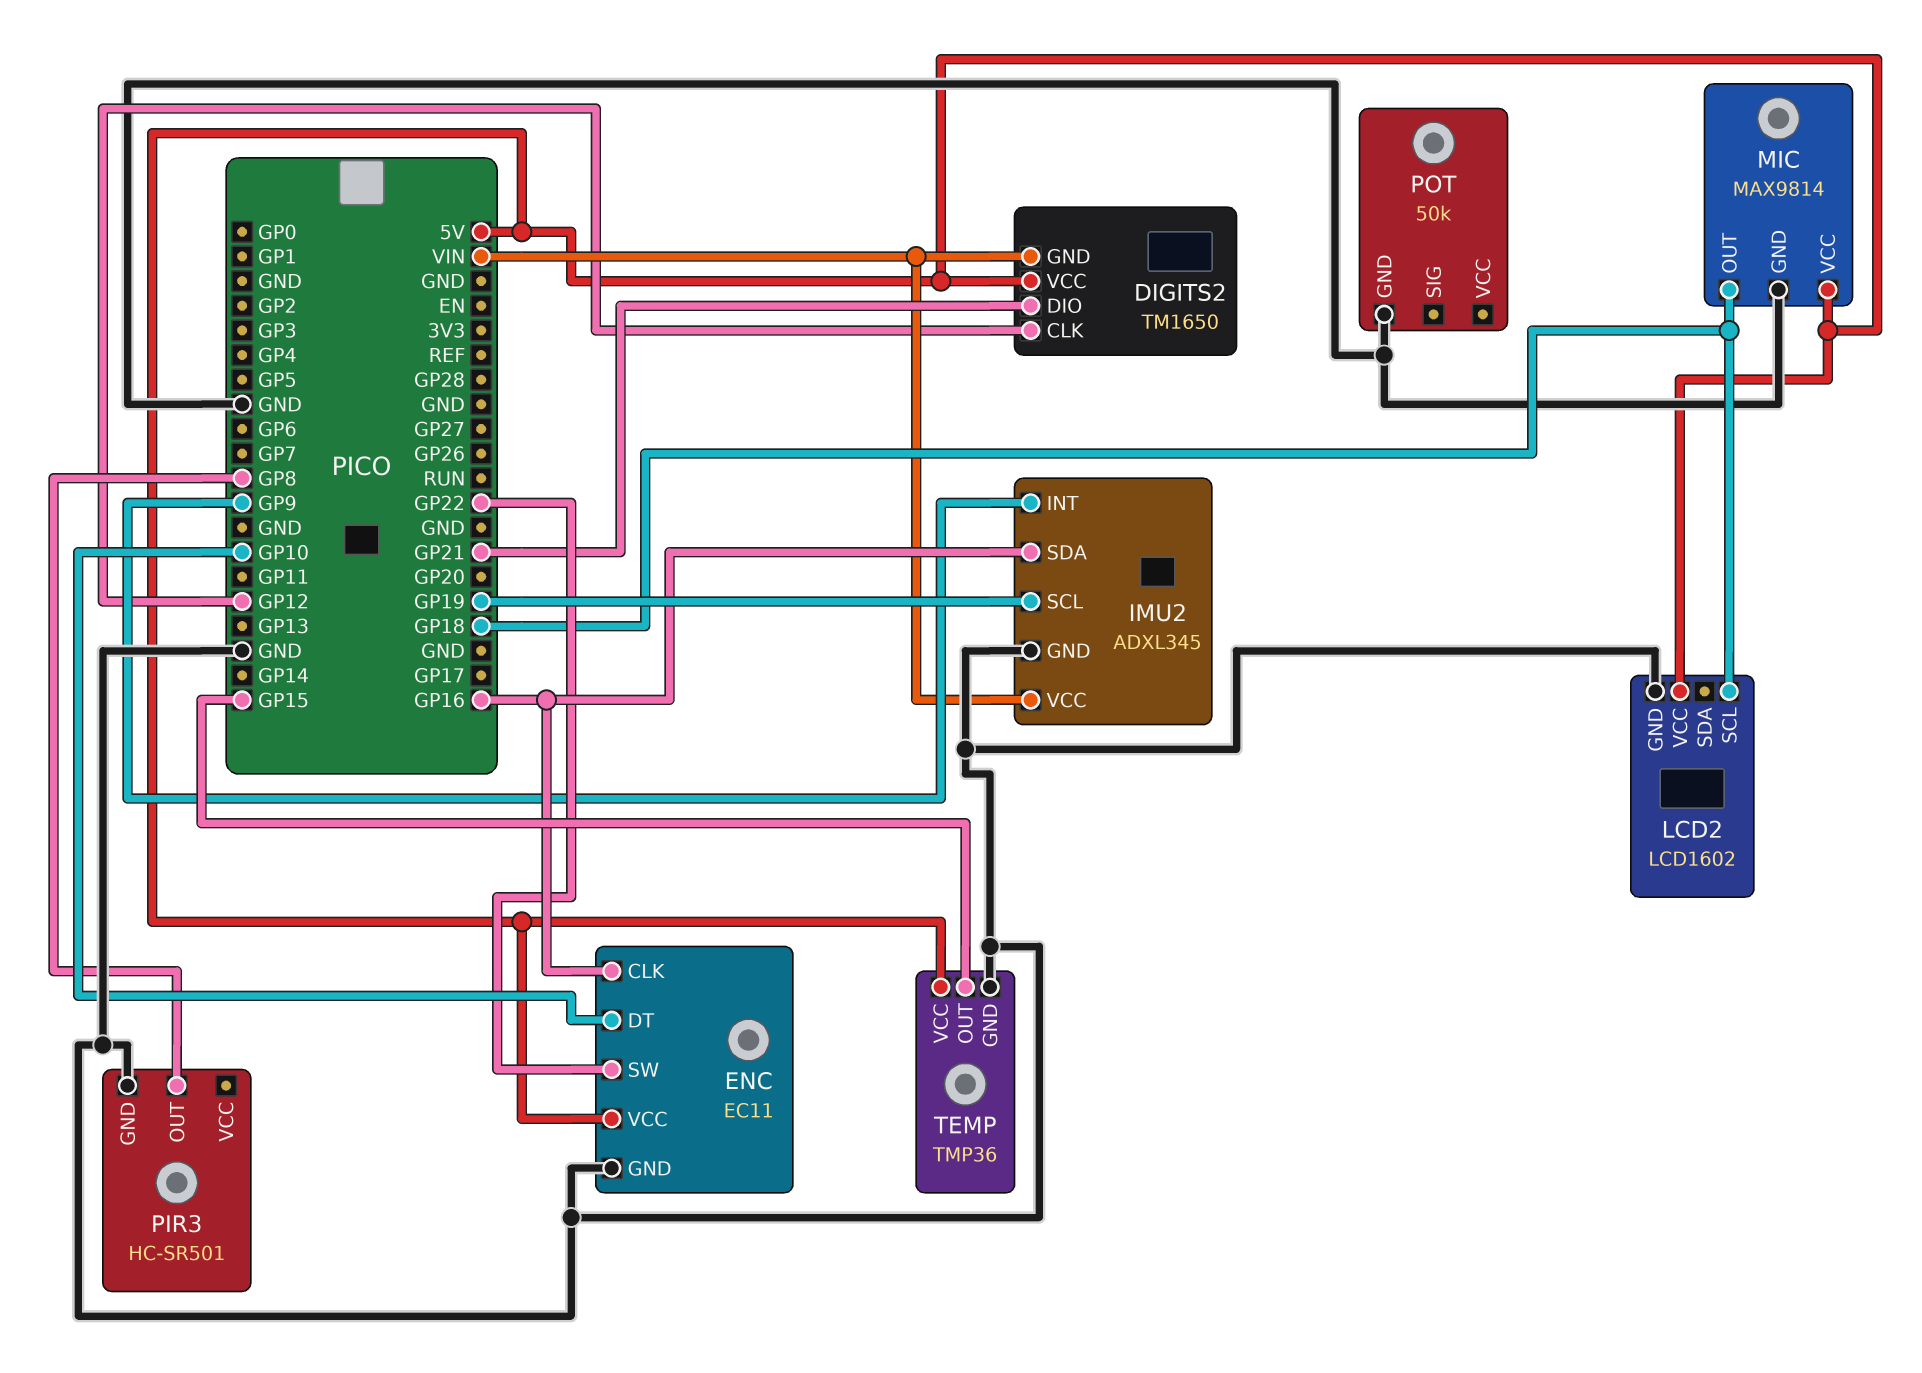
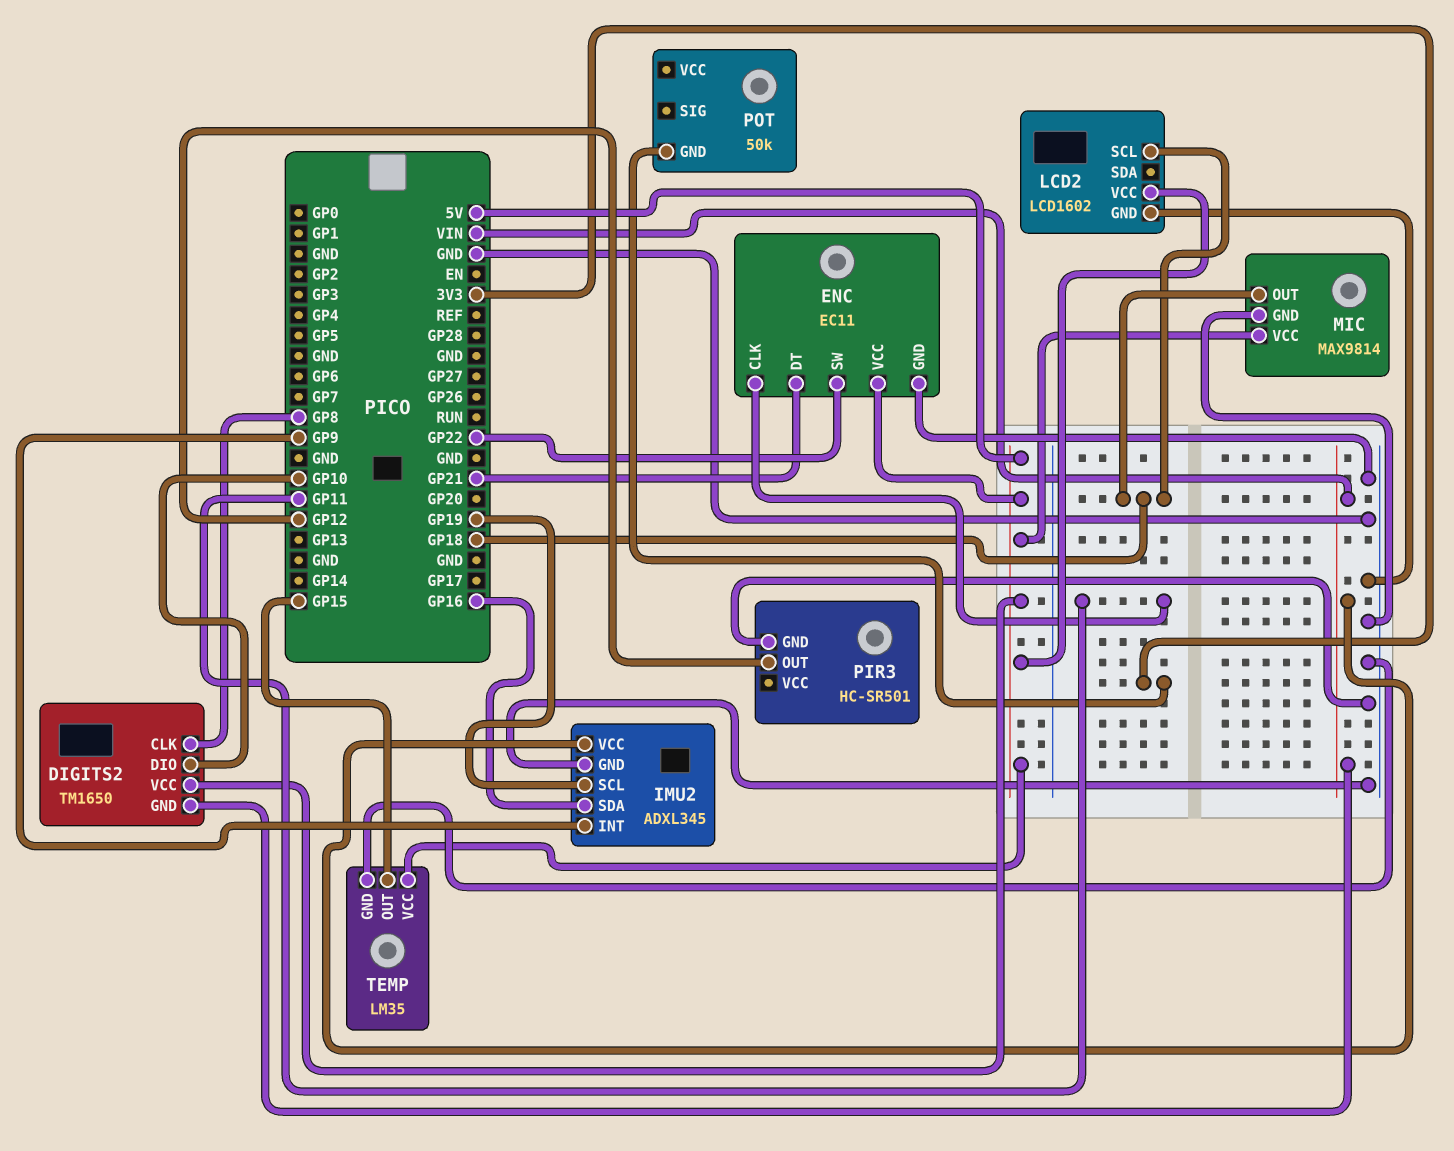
DIGITS2 pin CLK: GP12 -> GP8
DIGITS2 pin DIO: GP21 -> GP10
ENC pin CLK: GP16 -> GP11
ENC pin DT: GP10 -> GP21
PIR3 pin OUT: GP8 -> GP12
POT pin GND: GND -> 3V3
TEMP: TMP36 -> LM35

